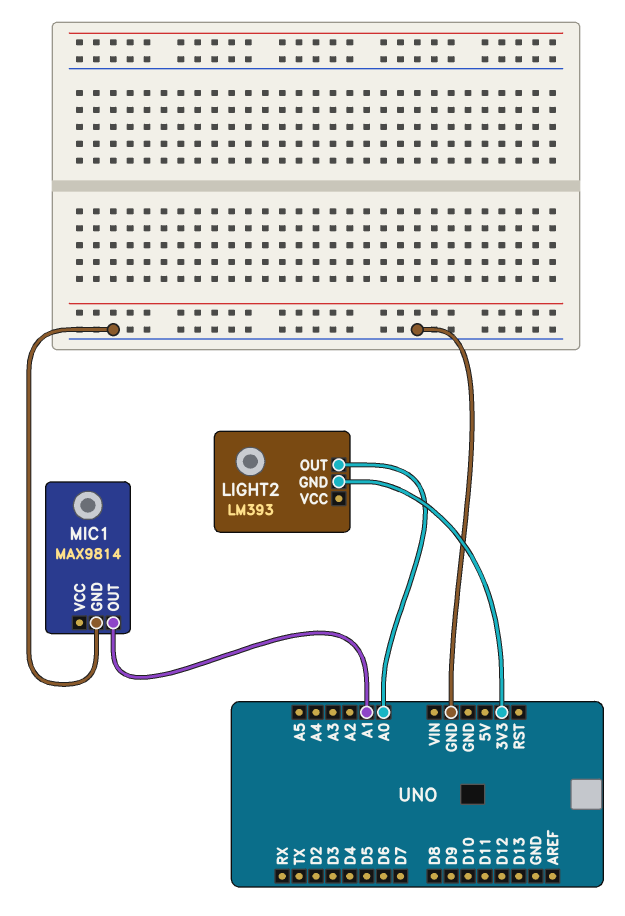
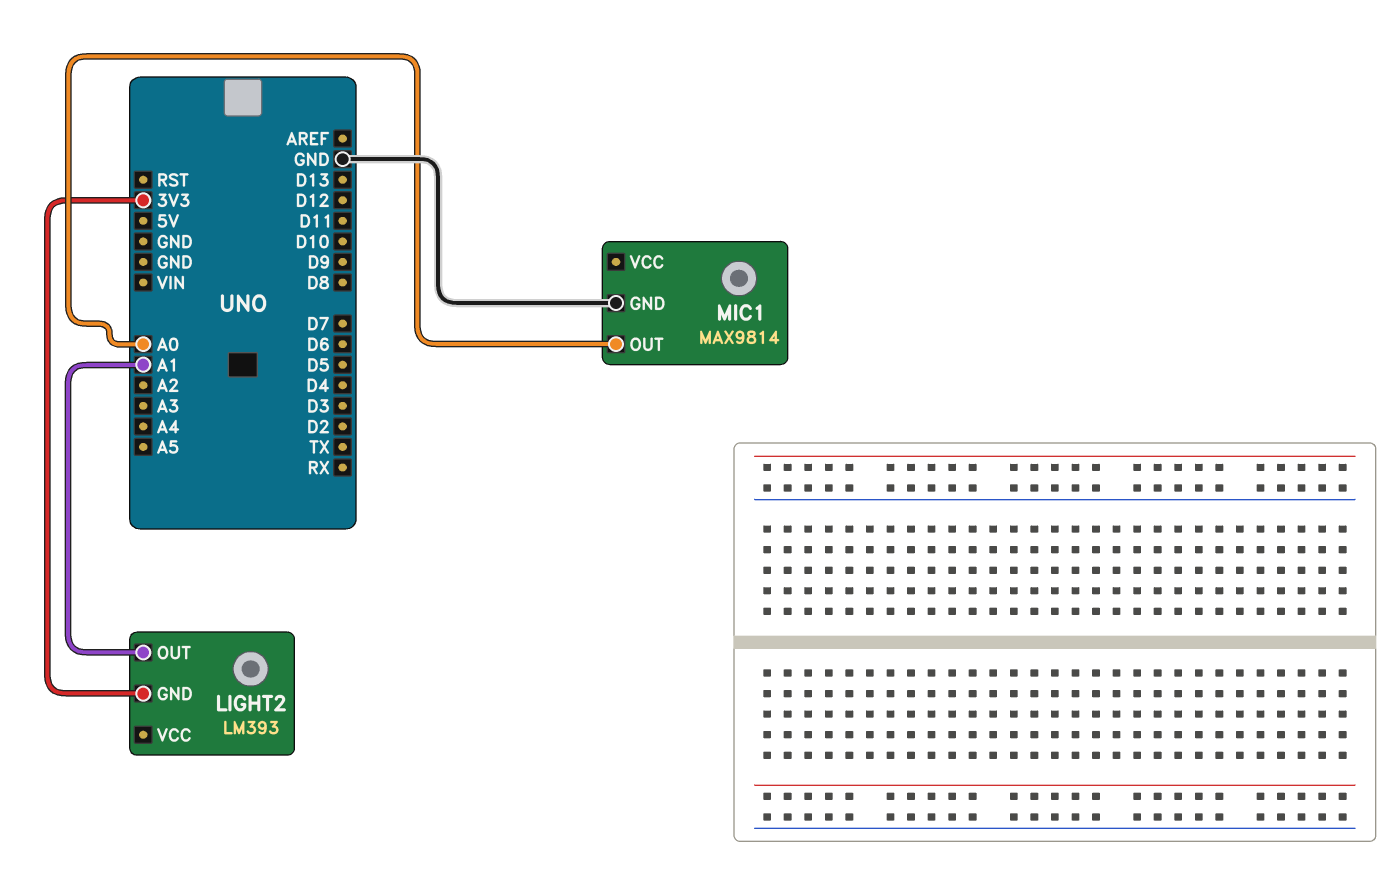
LIGHT2 pin OUT: A0 -> A1
MIC1 pin OUT: A1 -> A0

